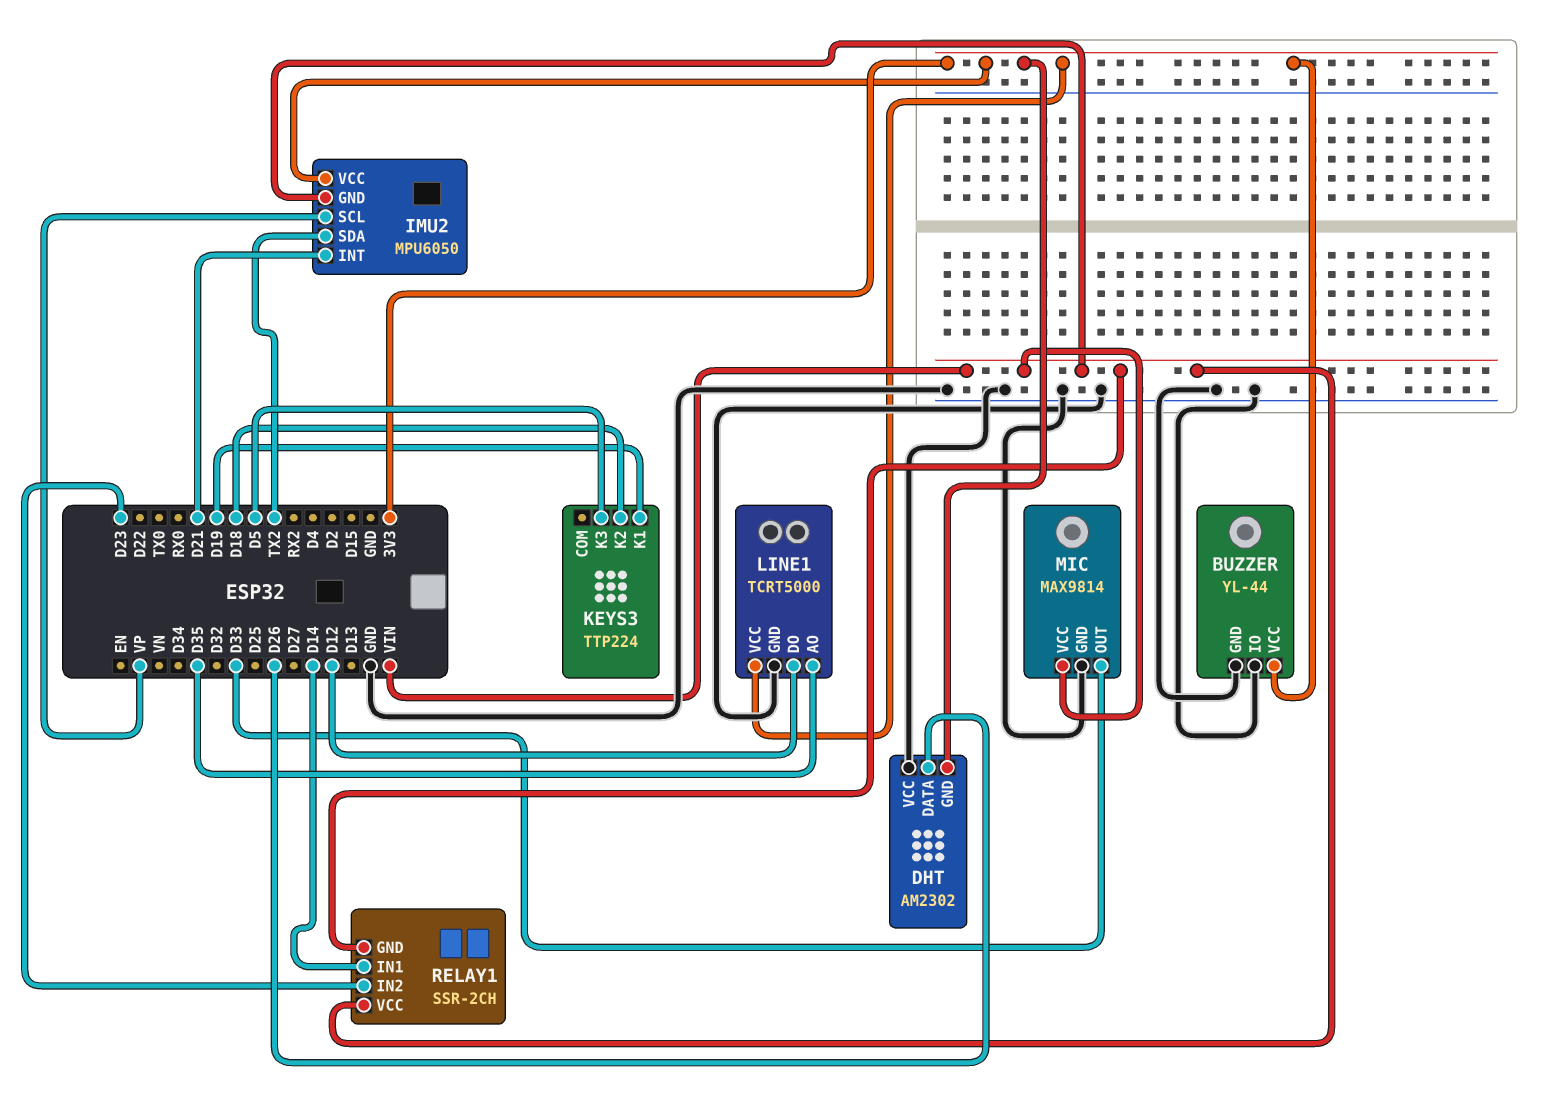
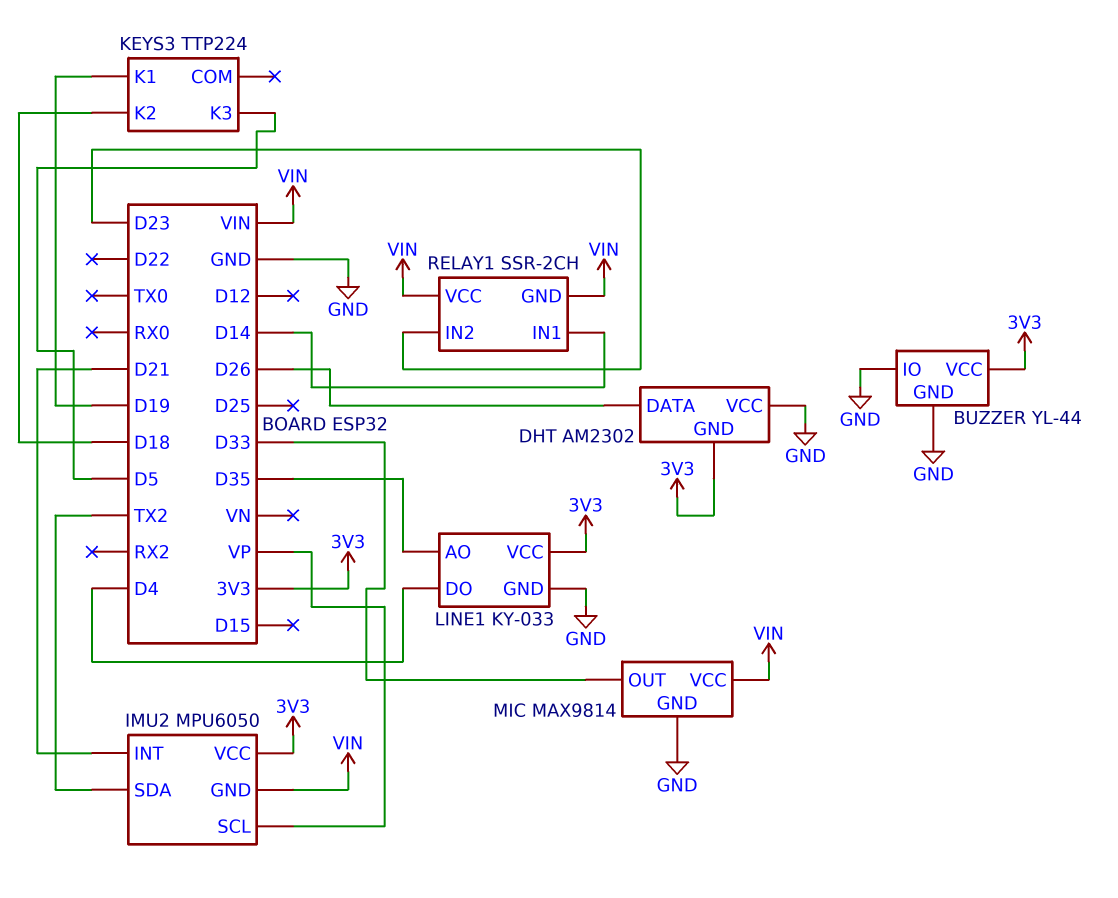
LINE1: TCRT5000 -> KY-033
LINE1 pin DO: D12 -> D4

